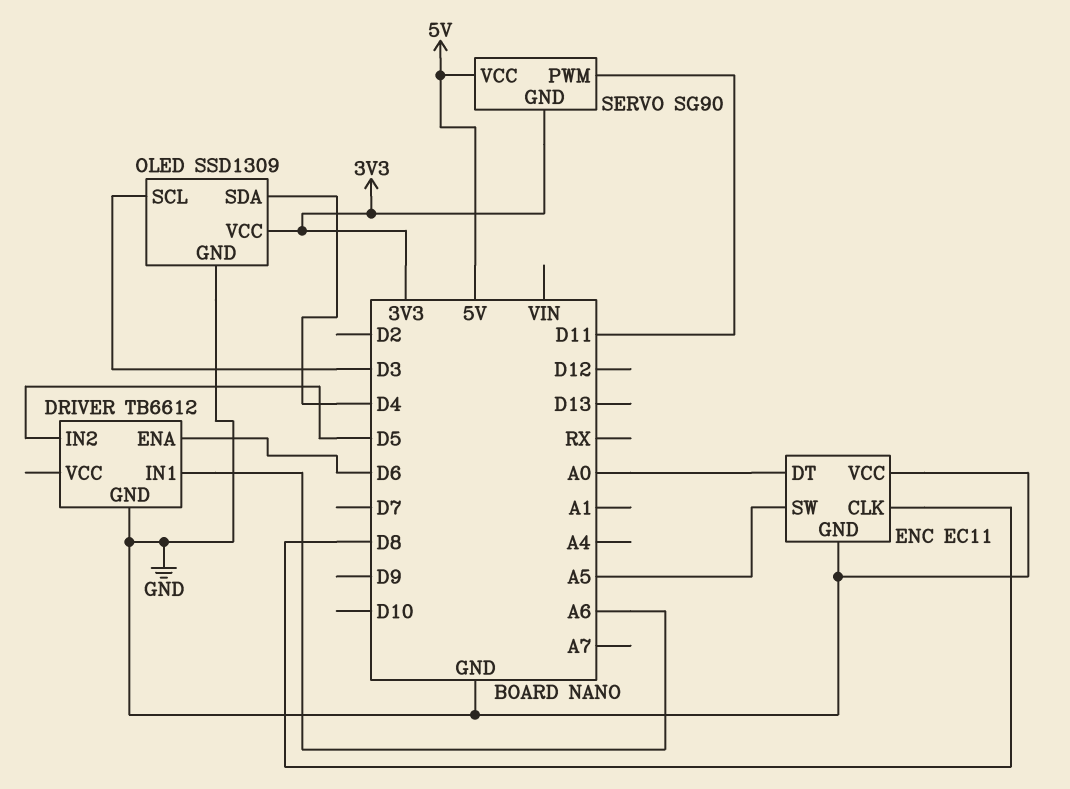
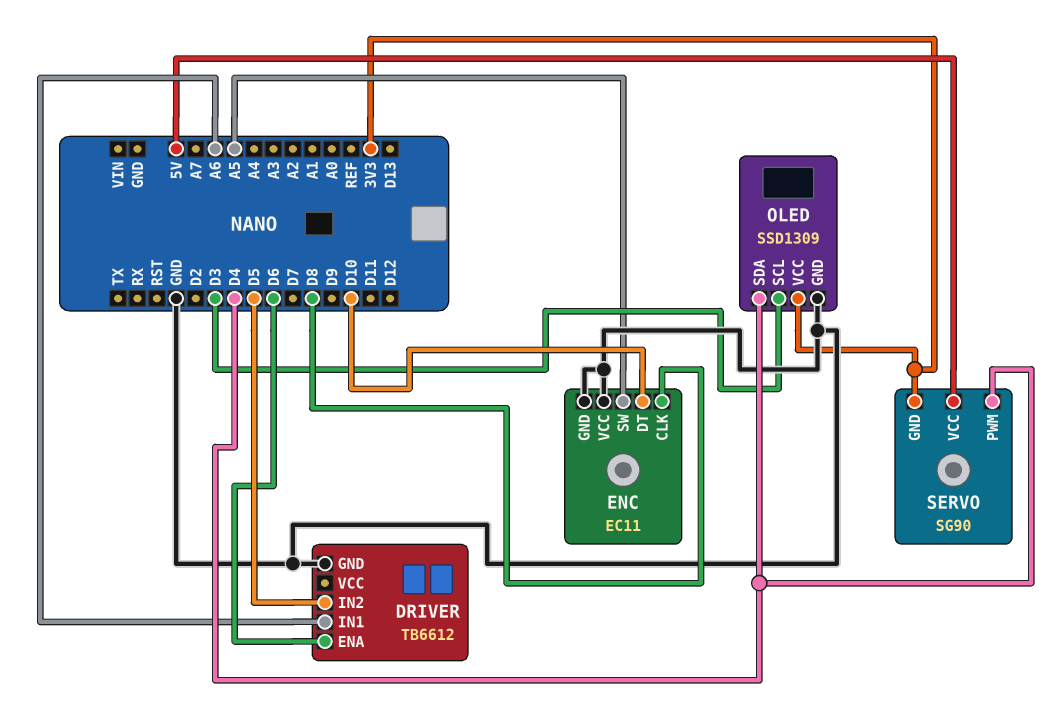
ENC pin DT: A0 -> D10
SERVO pin PWM: D11 -> D4

